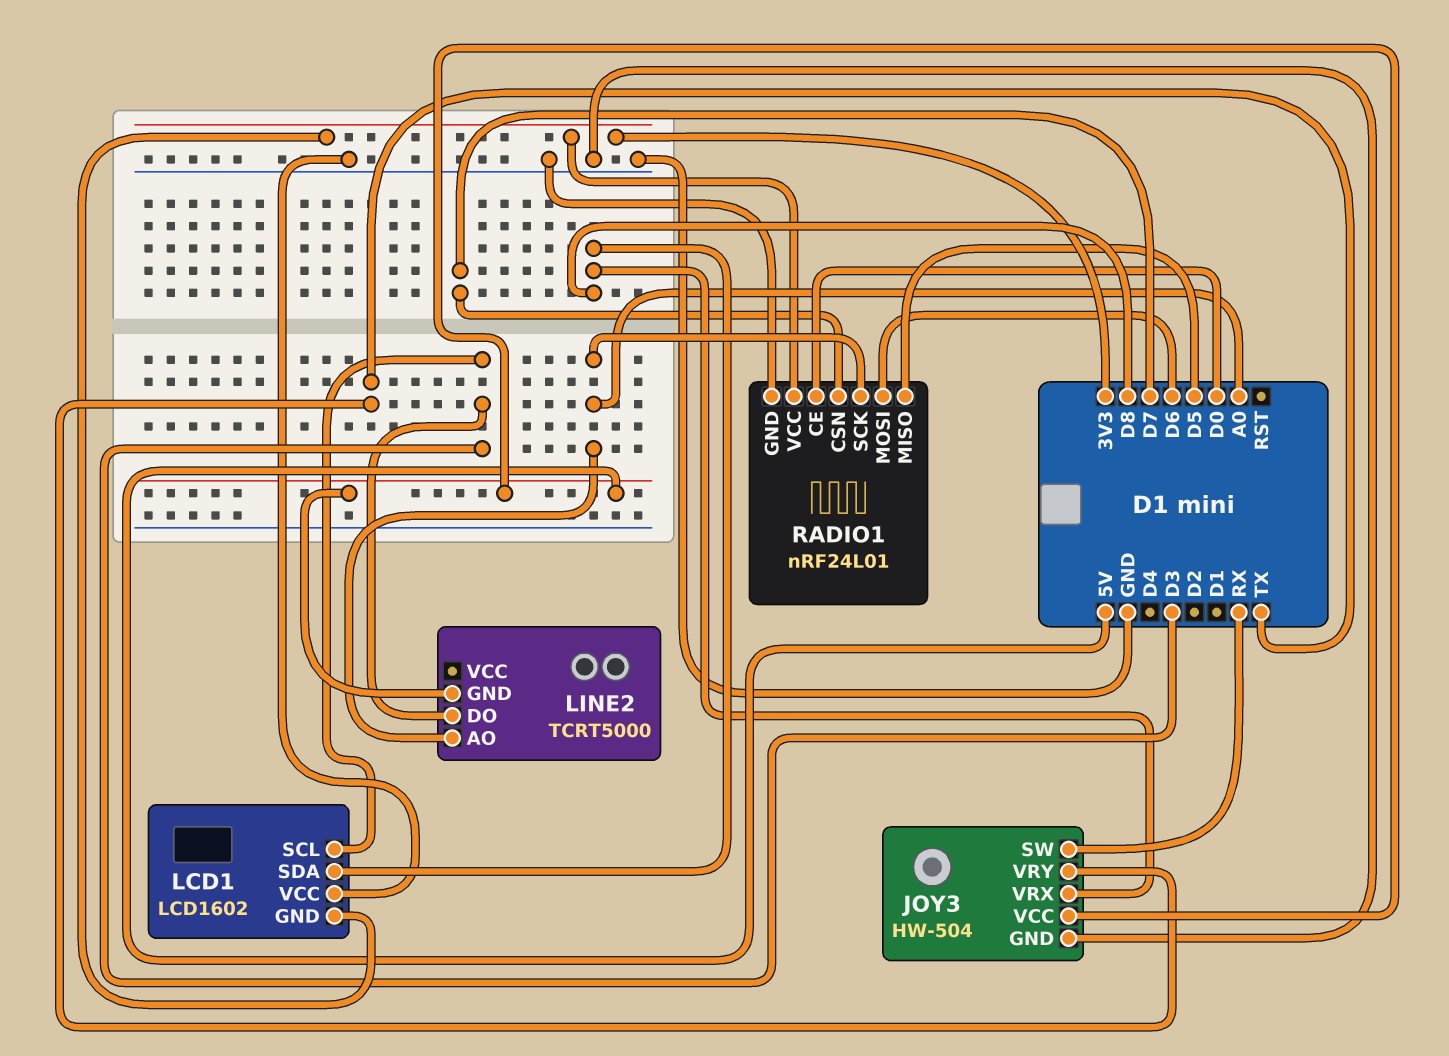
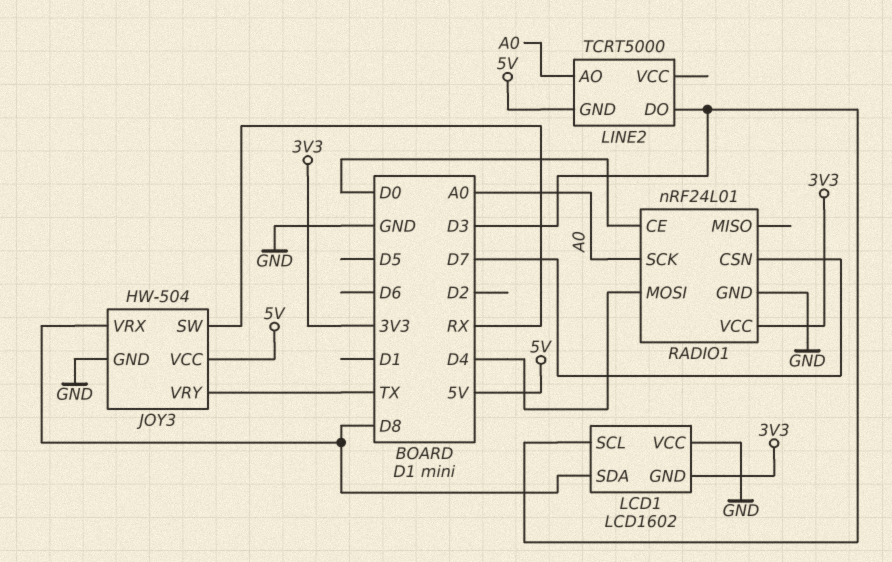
RADIO1 pin MISO: D5 -> none
RADIO1 pin MOSI: D6 -> D4

